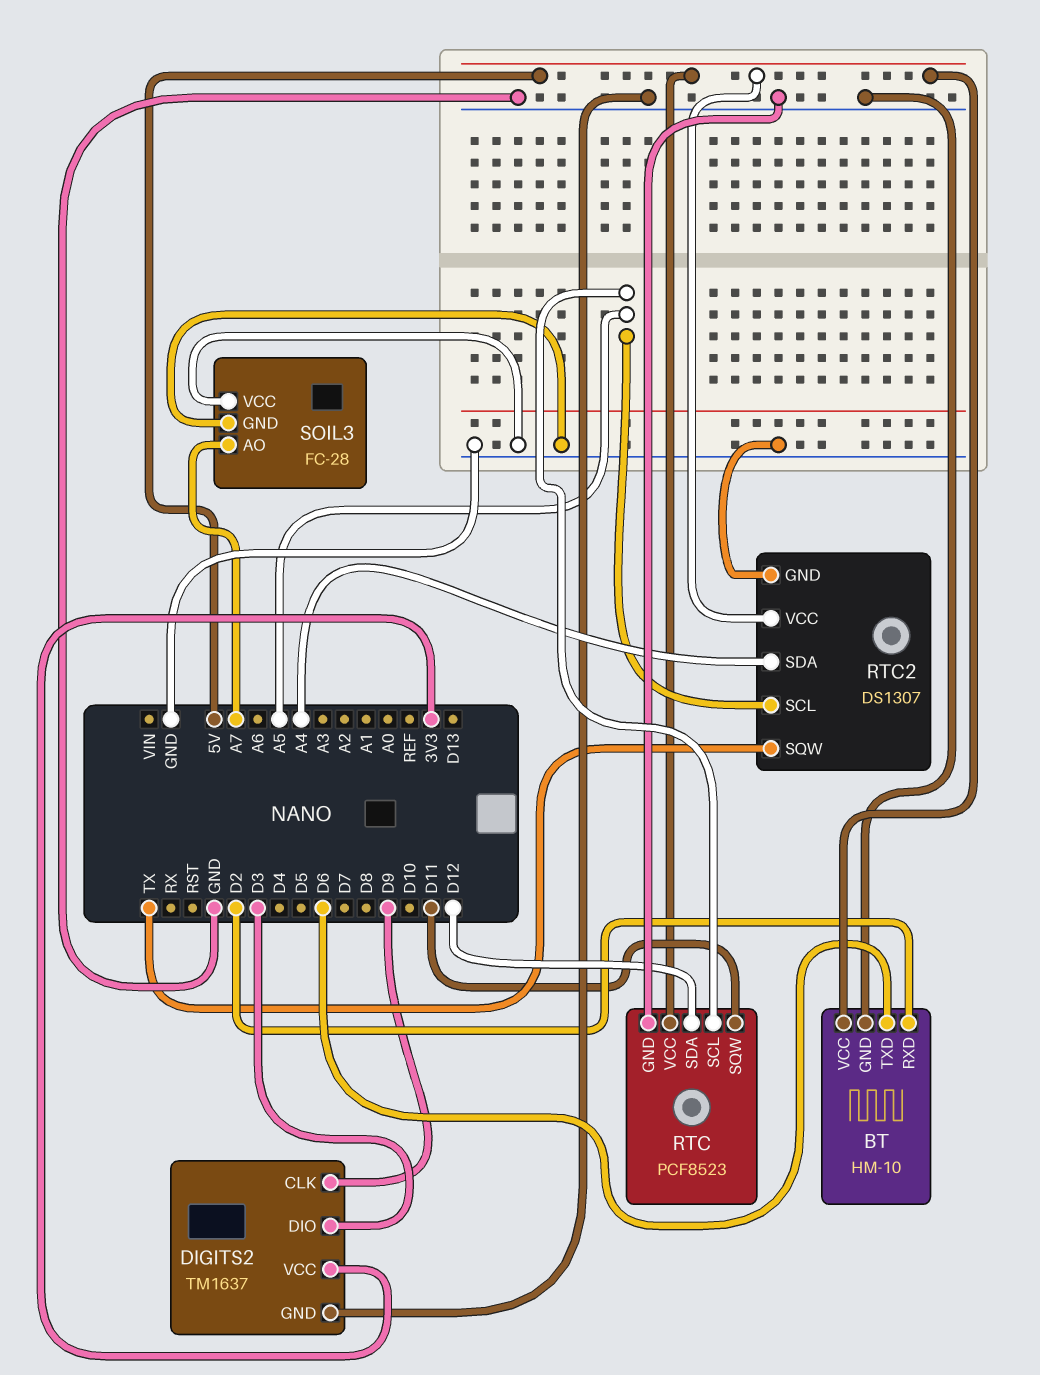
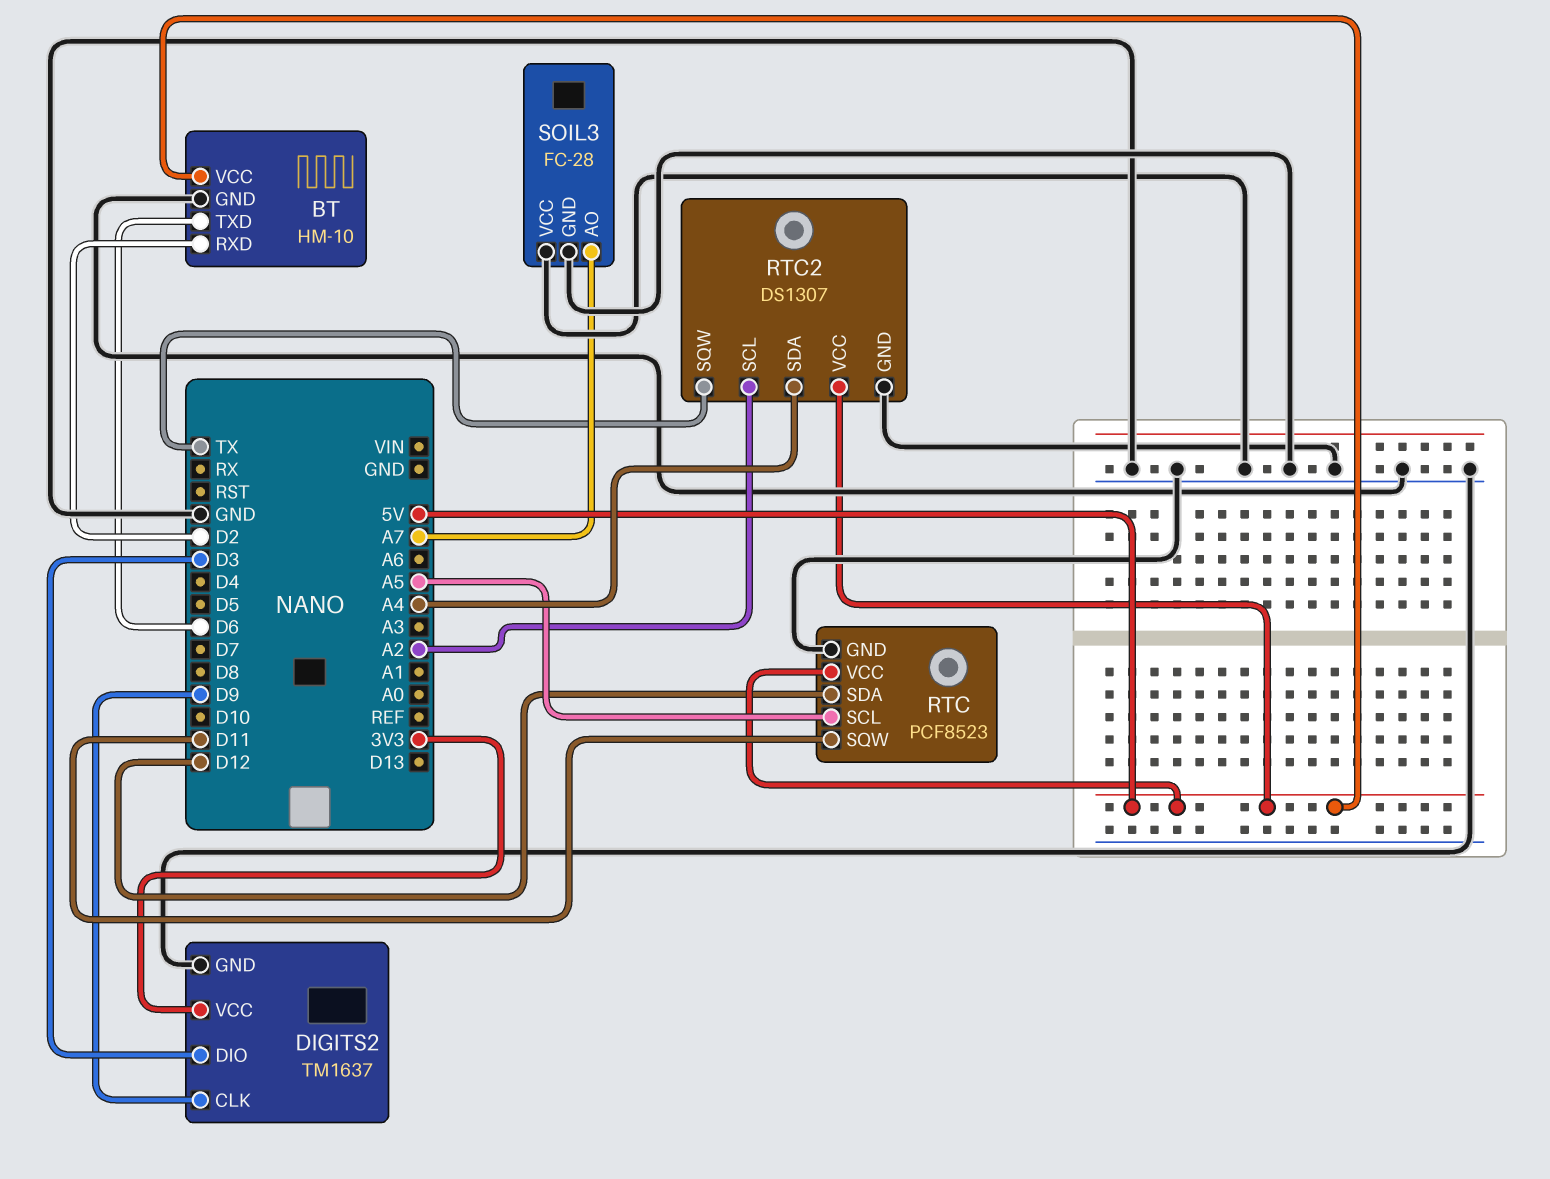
RTC2 pin SCL: A5 -> A2

